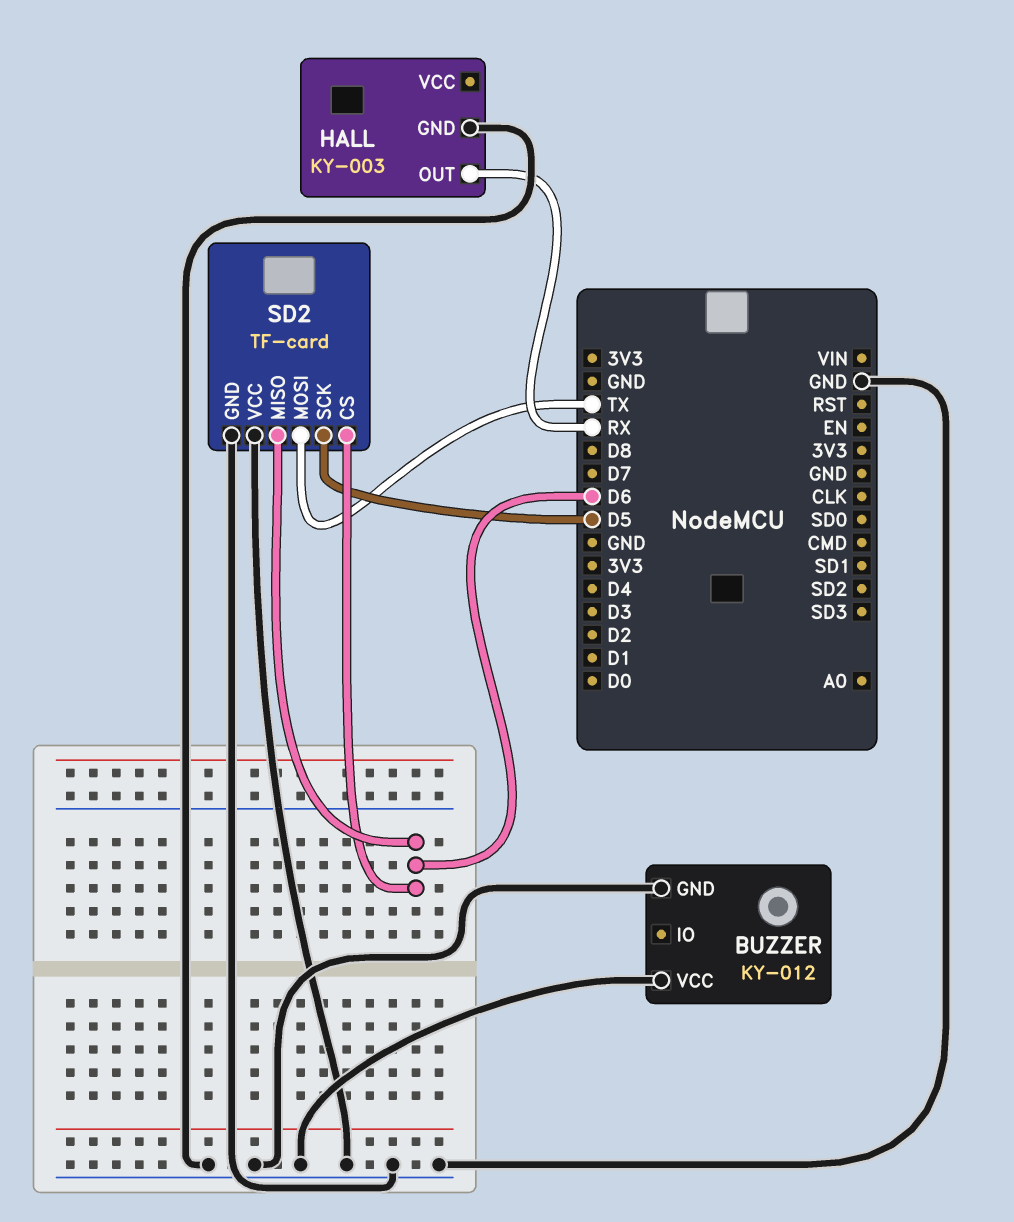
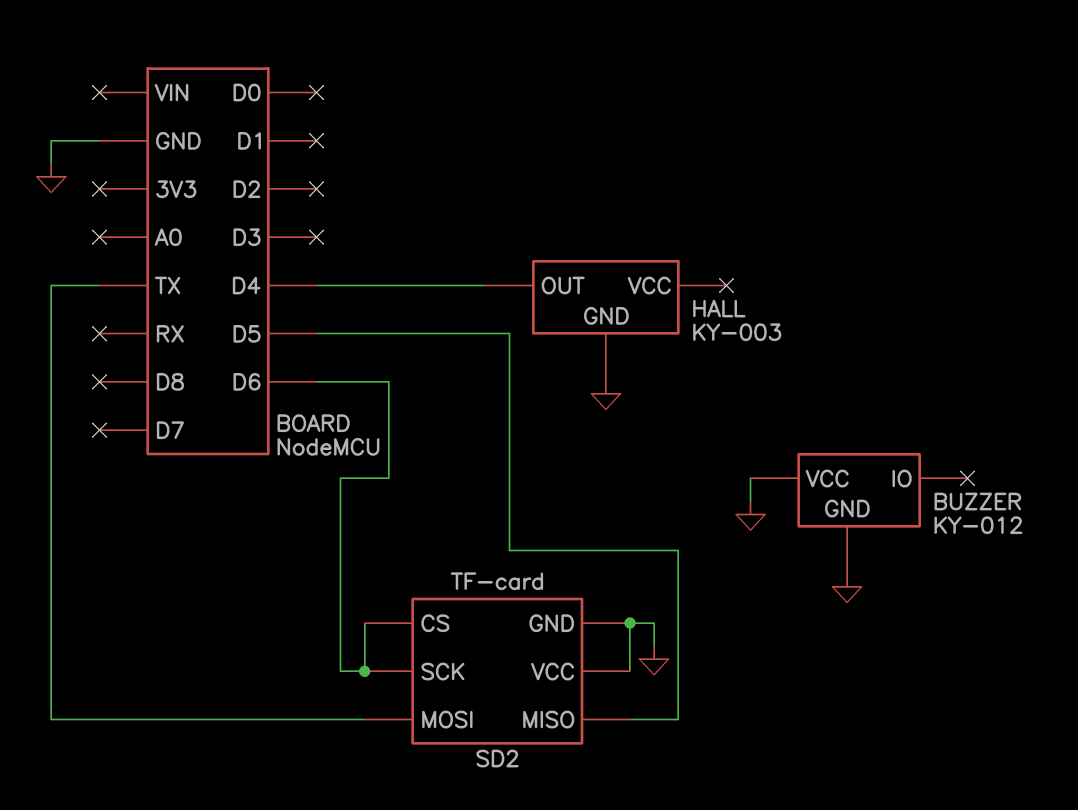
HALL pin OUT: RX -> D4
SD2 pin MISO: D6 -> D5
SD2 pin SCK: D5 -> D6

